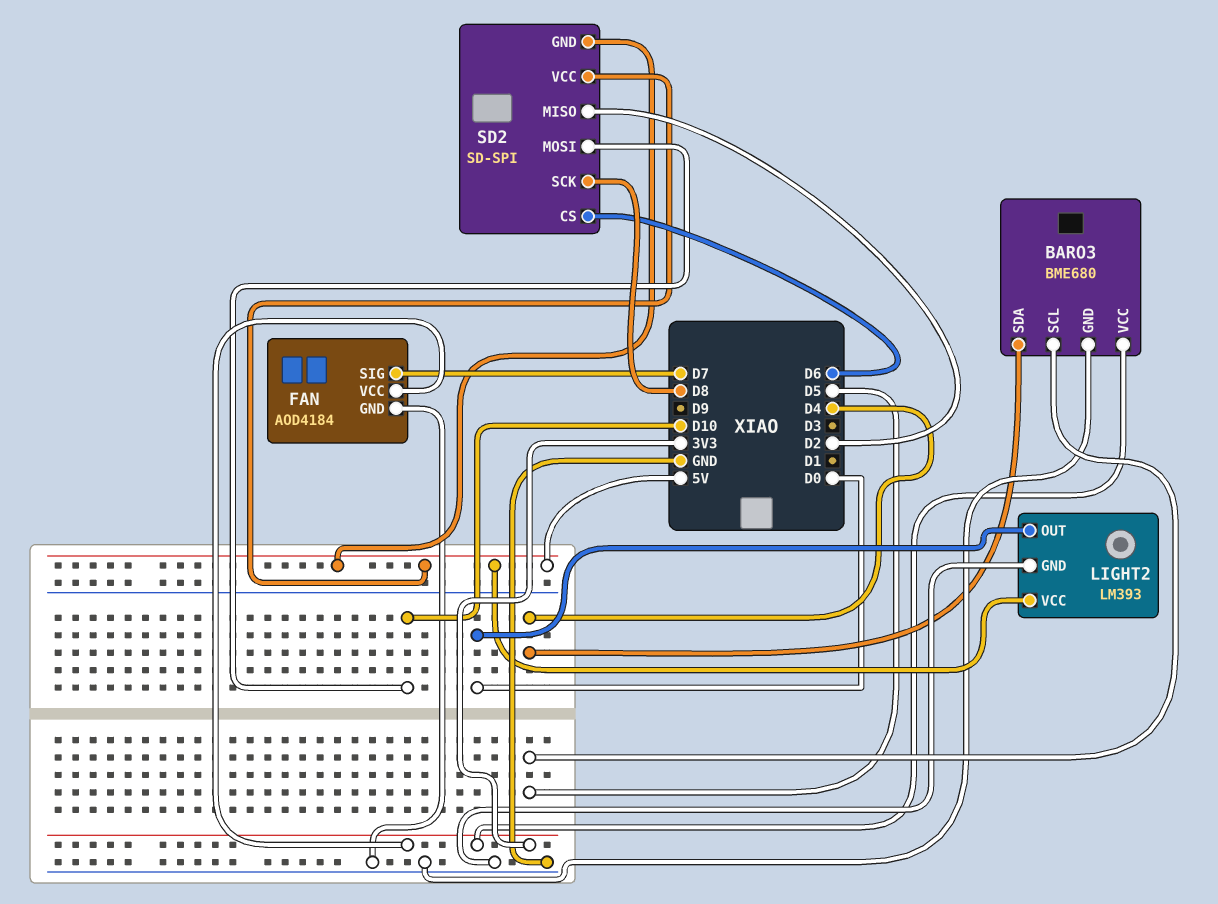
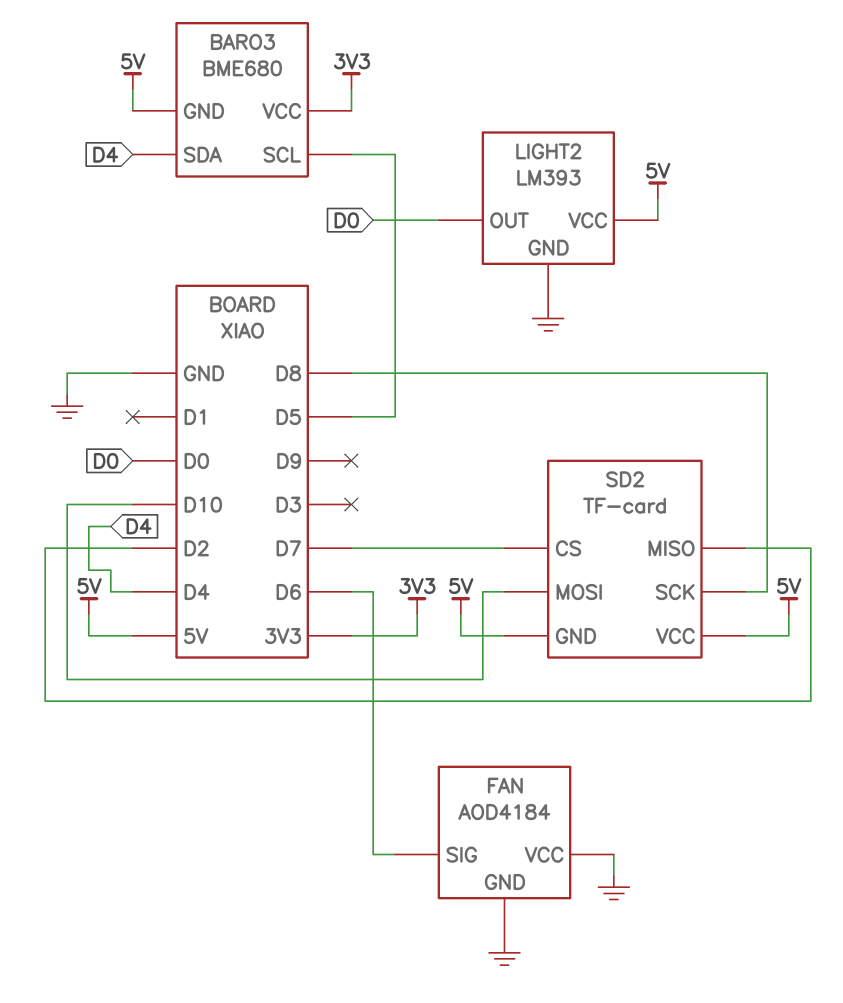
BARO3 pin GND: GND -> 5V
FAN pin SIG: D7 -> D6
FAN pin VCC: 3V3 -> GND
SD2: SD-SPI -> TF-card
SD2 pin CS: D6 -> D7

